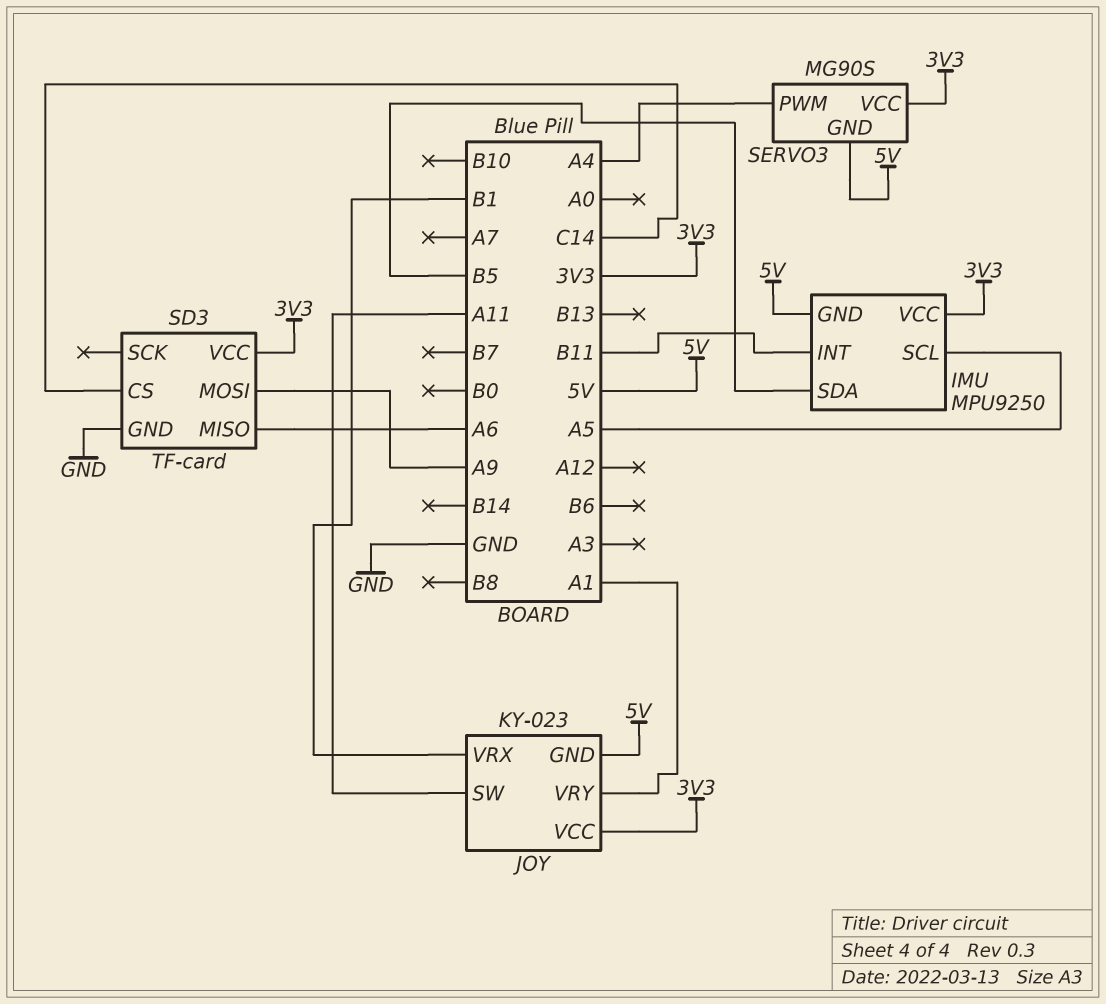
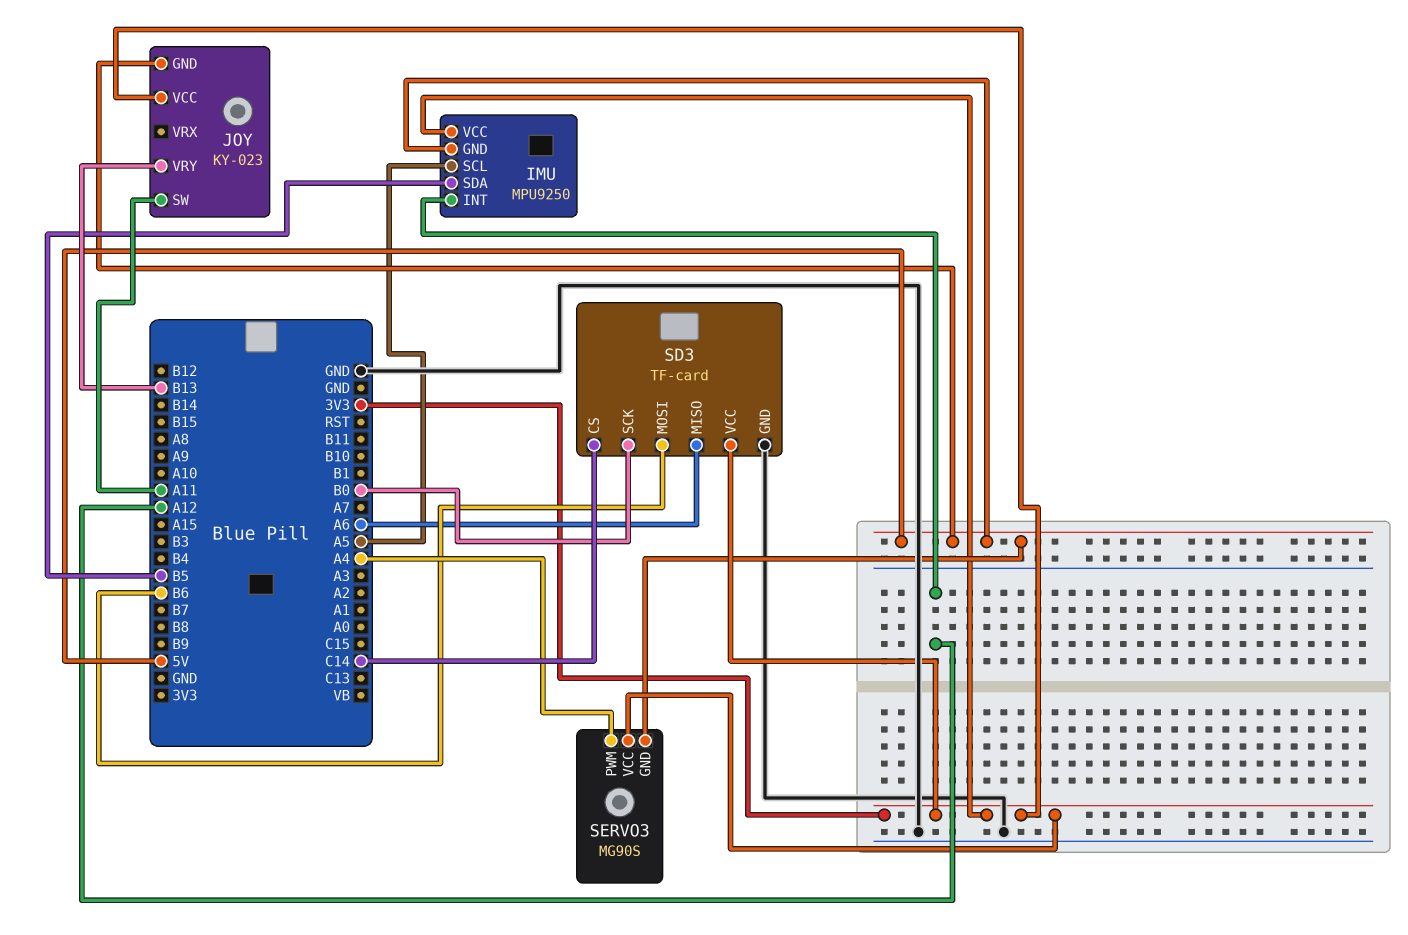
IMU pin INT: B11 -> A12
JOY pin VRX: B1 -> none
JOY pin VRY: A1 -> B13
SD3 pin MOSI: A9 -> B6
SD3 pin SCK: none -> B0

